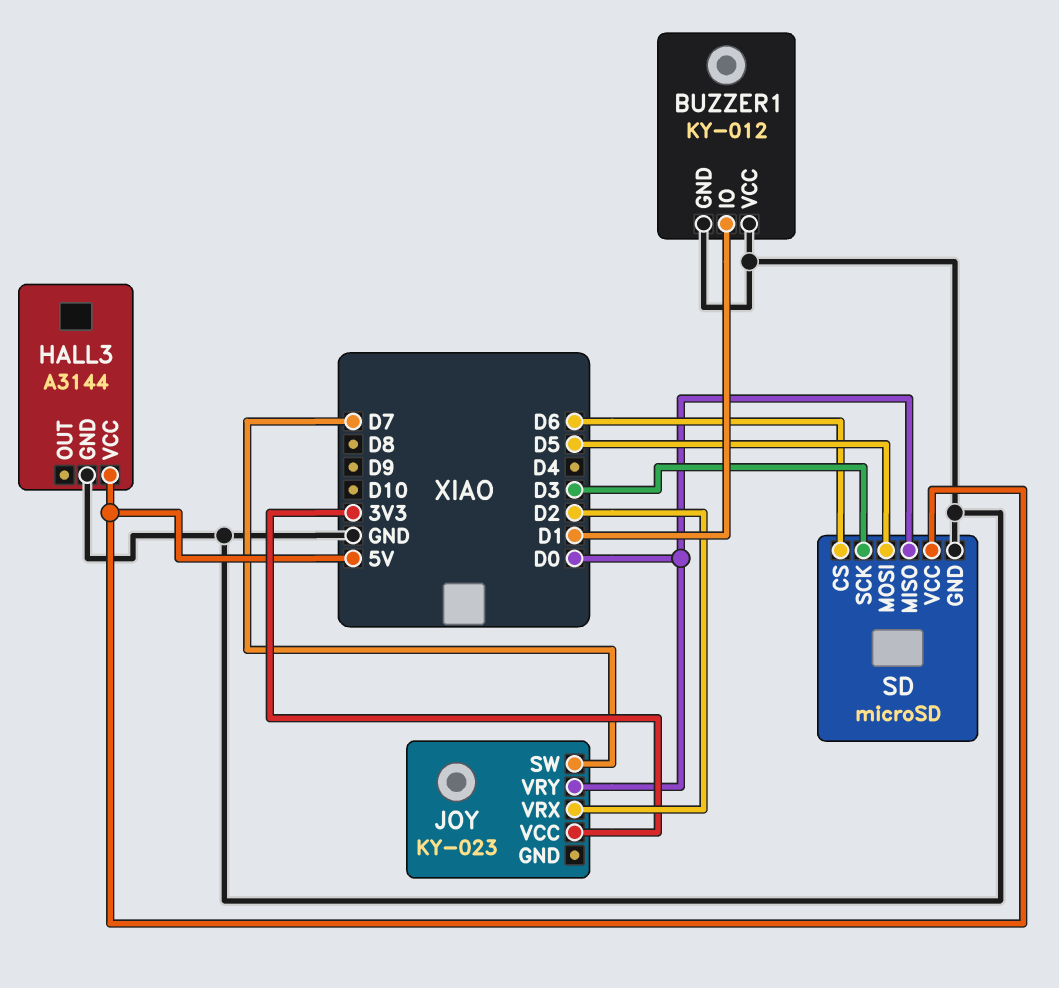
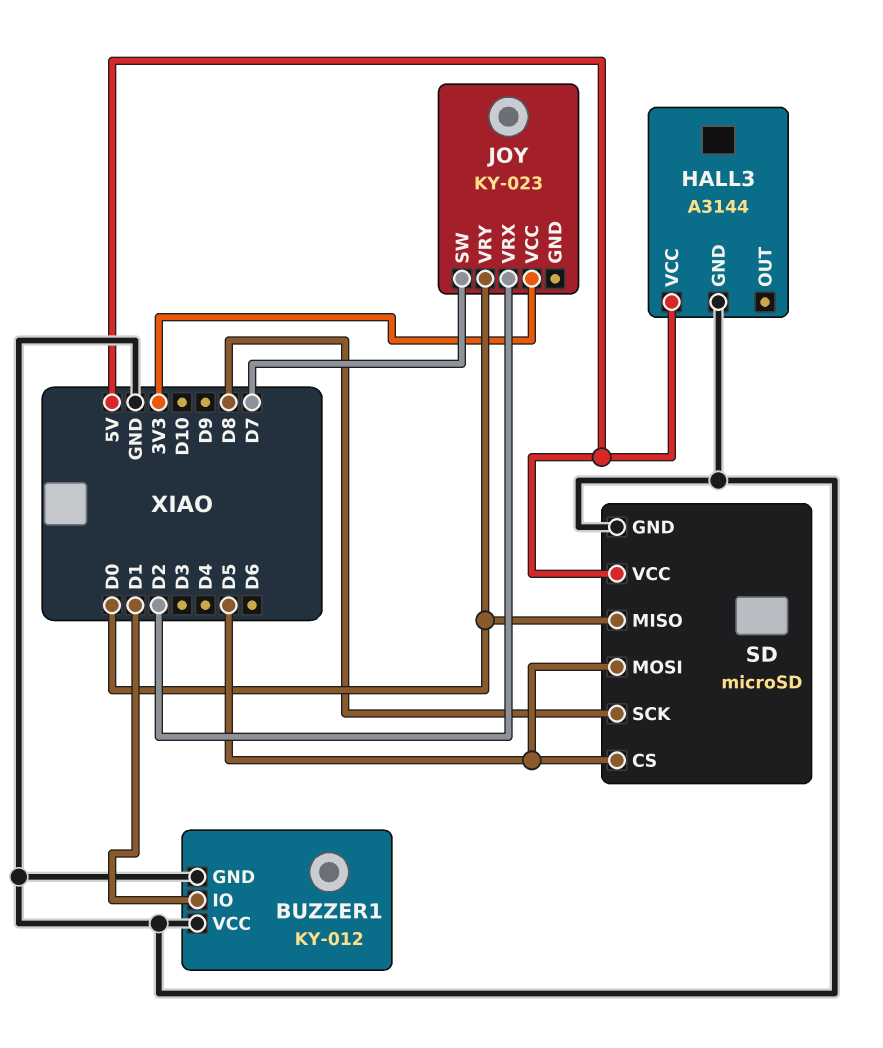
SD pin CS: D6 -> D5
SD pin SCK: D3 -> D8

